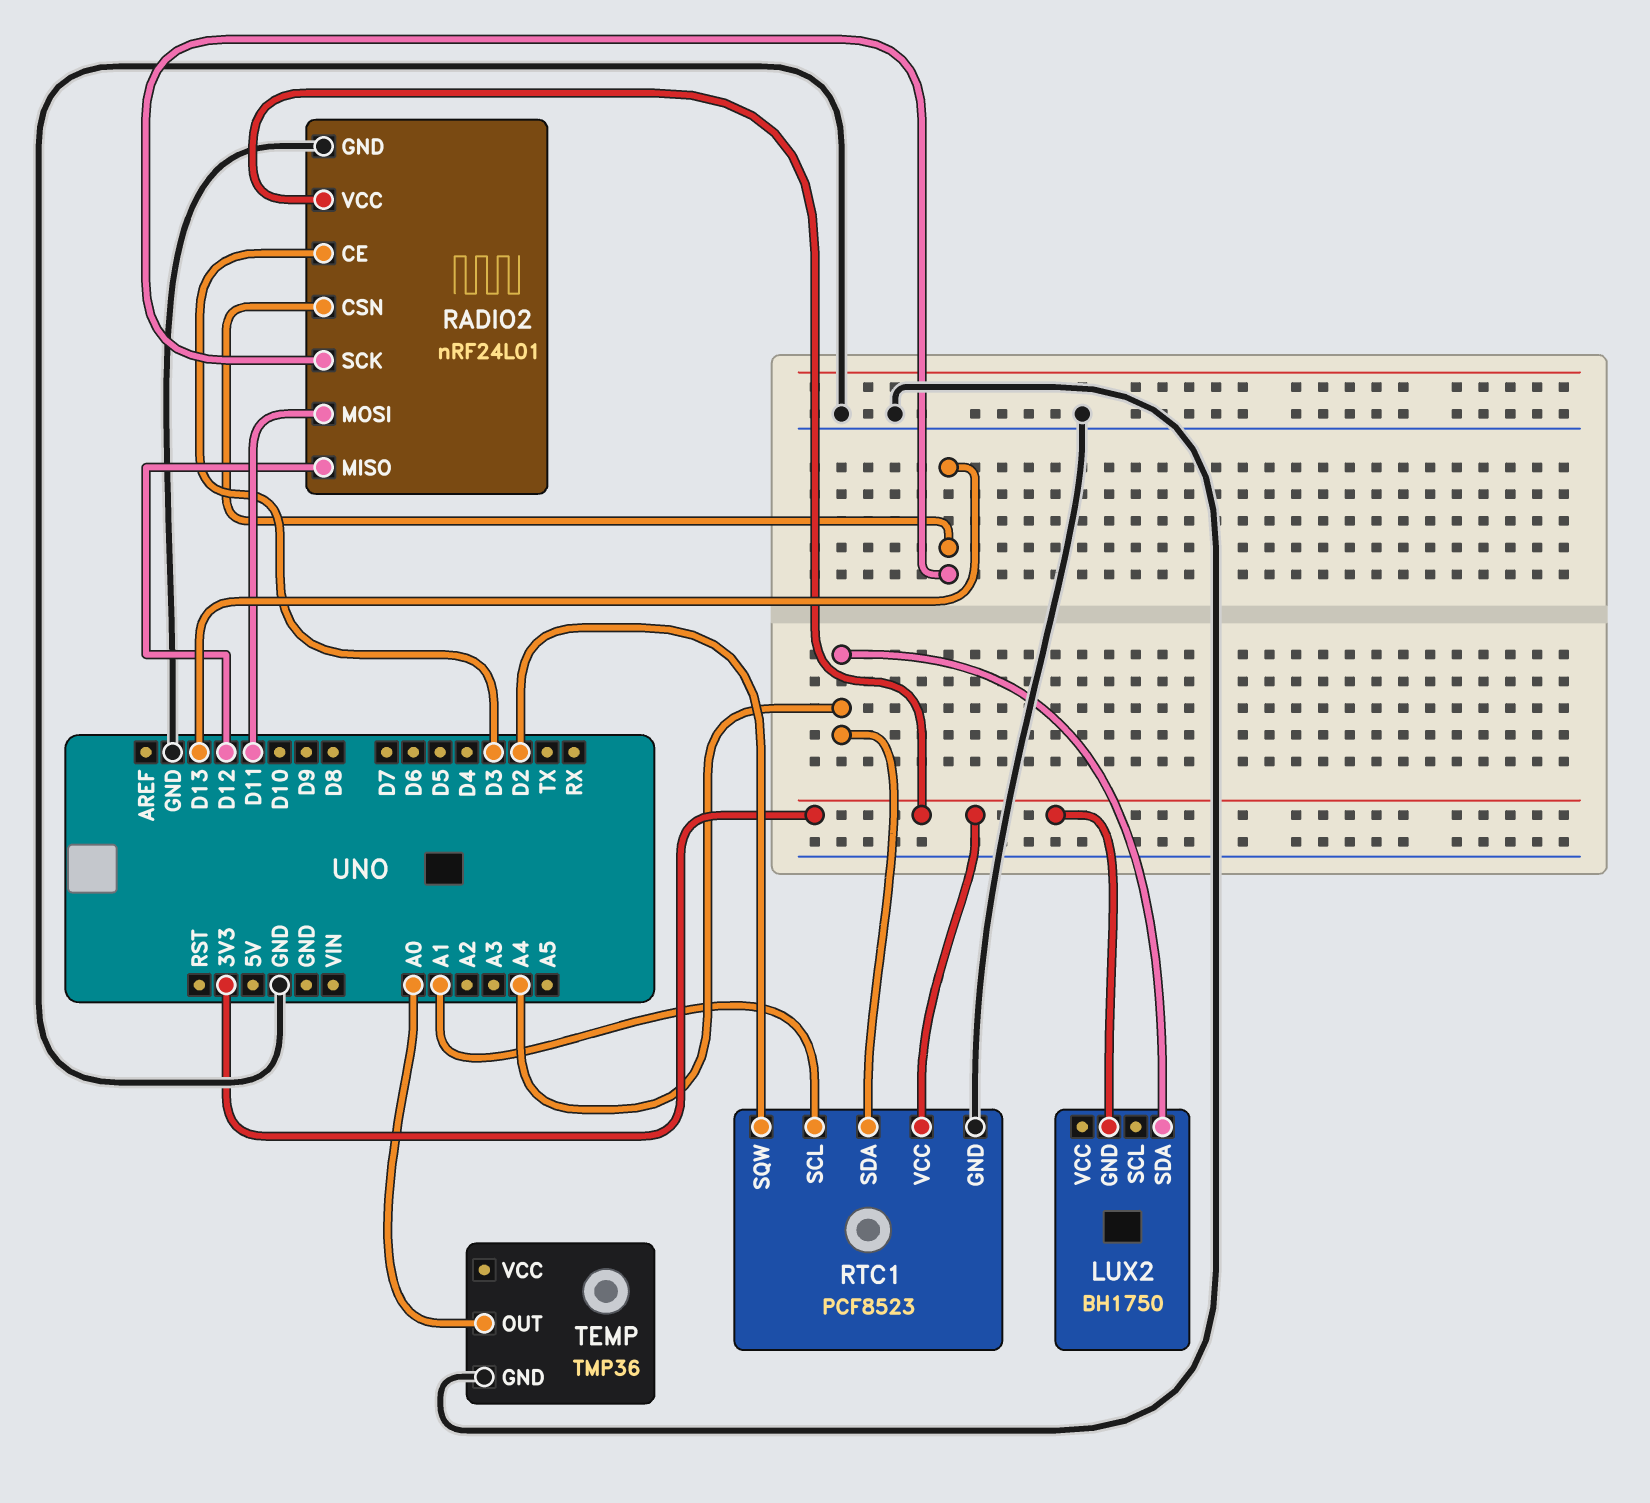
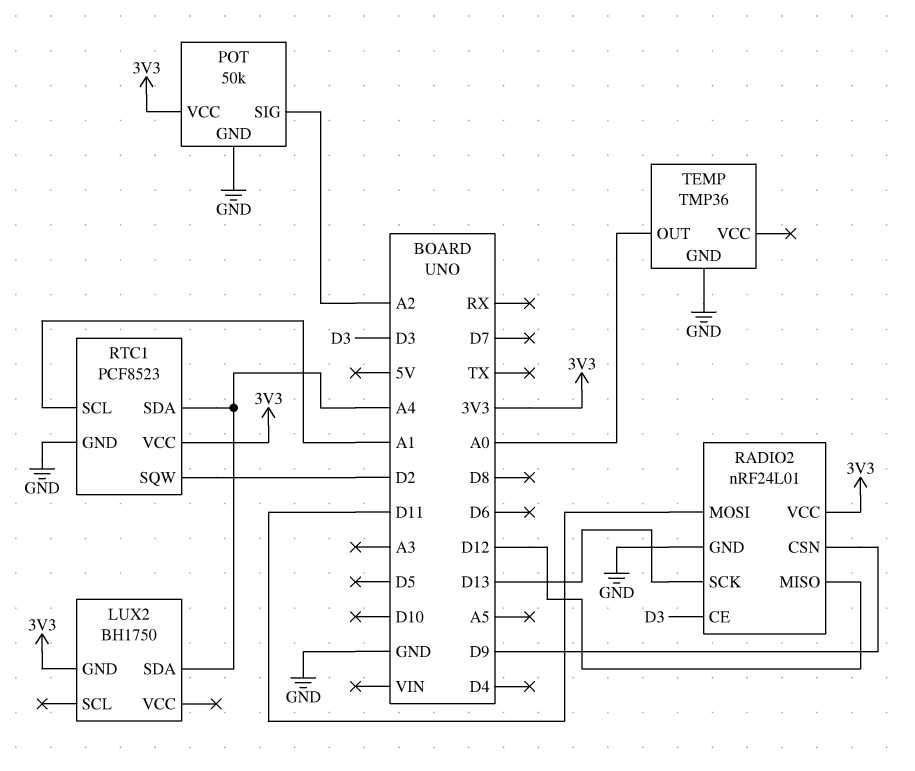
POT: none -> 50k
POT pin GND: none -> GND
POT pin SIG: none -> A2
POT pin VCC: none -> 3V3
RADIO2 pin CSN: D13 -> D9

